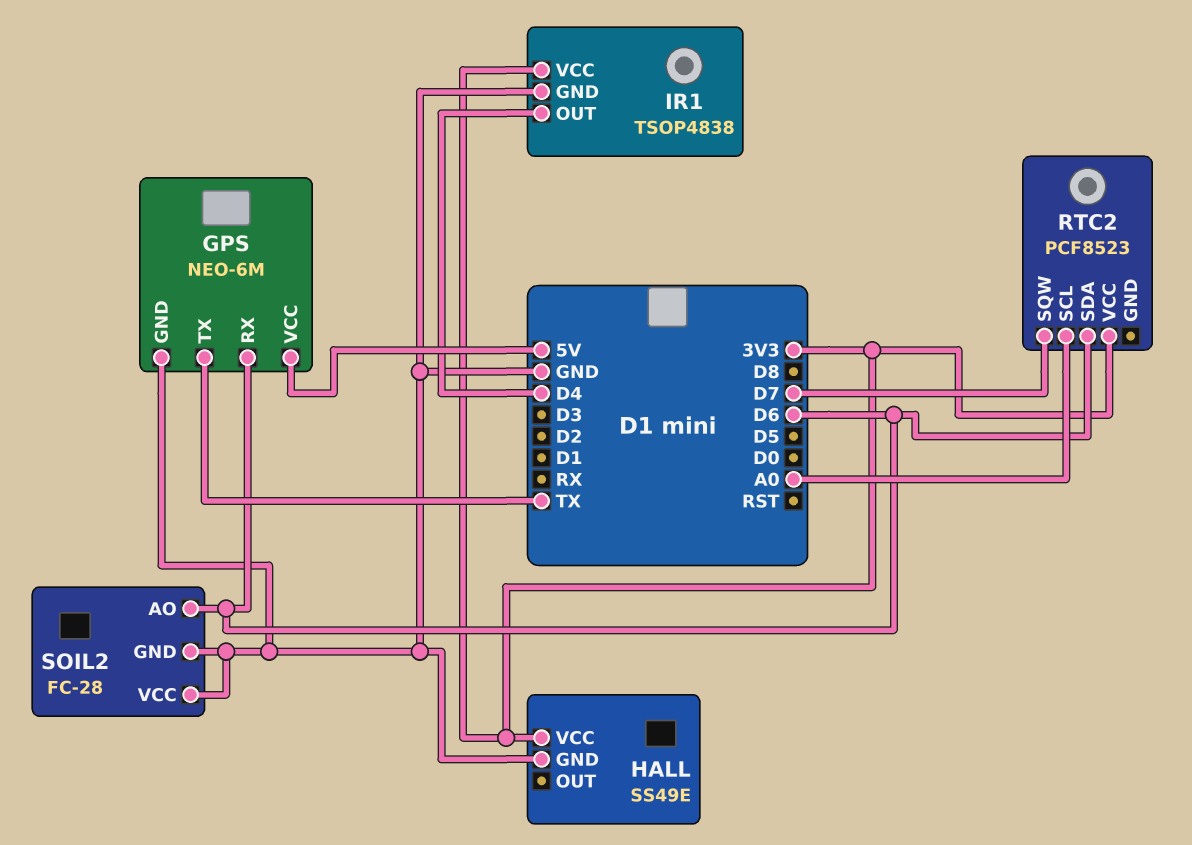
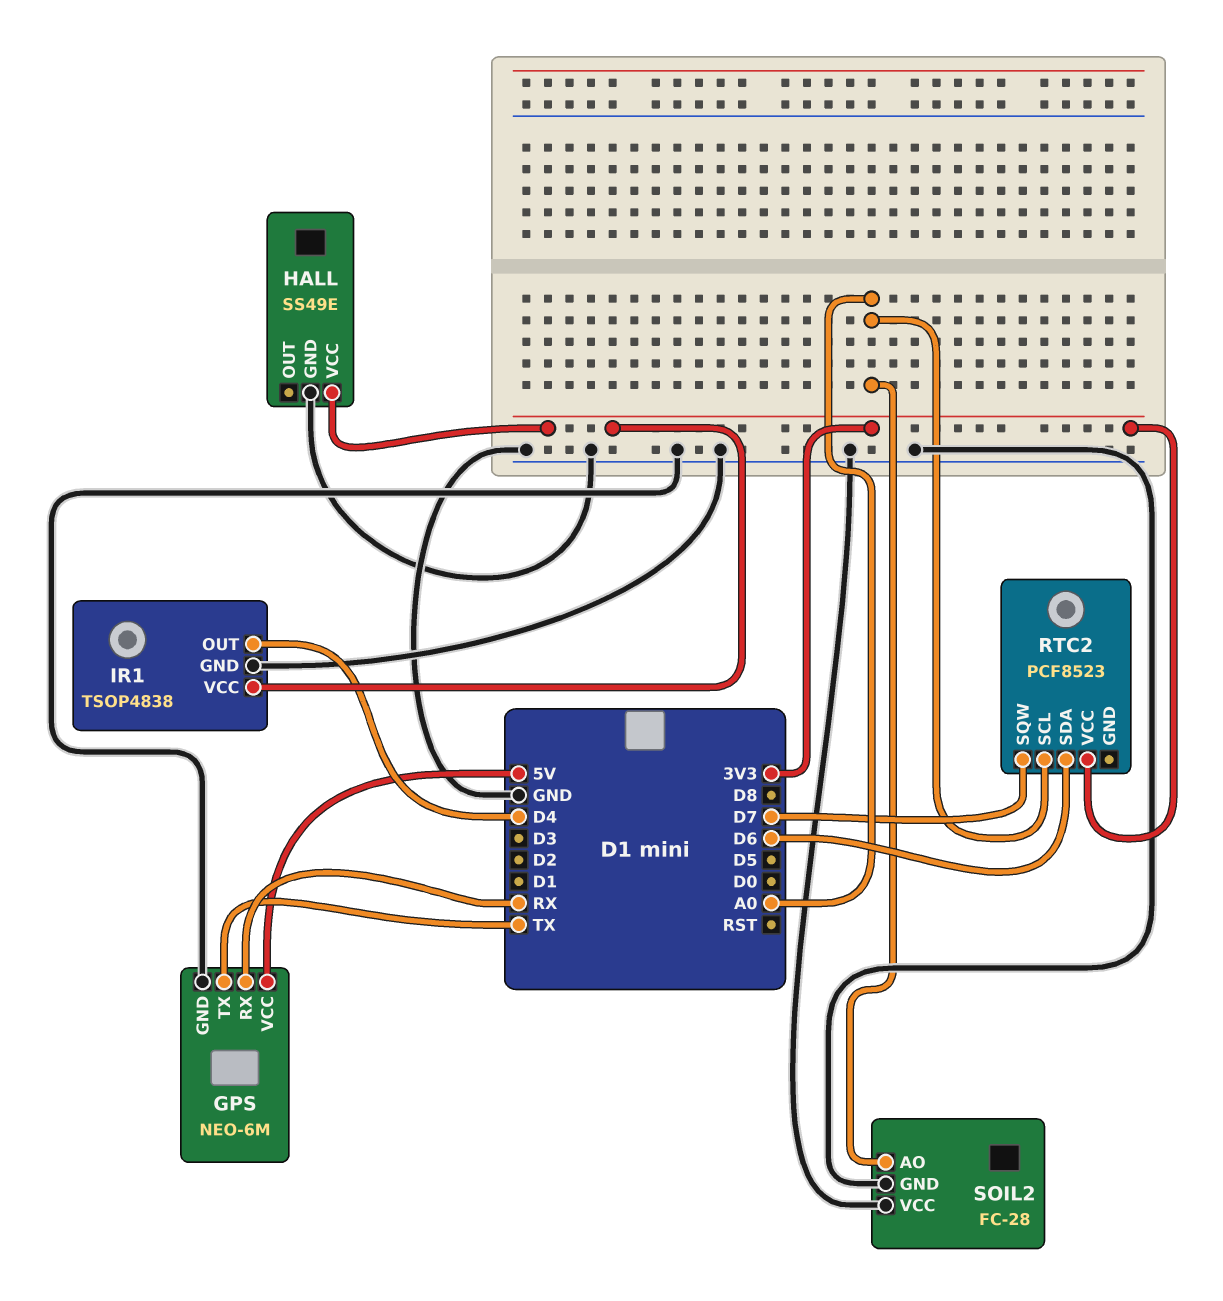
GPS pin RX: D6 -> RX
SOIL2 pin AO: D6 -> A0

